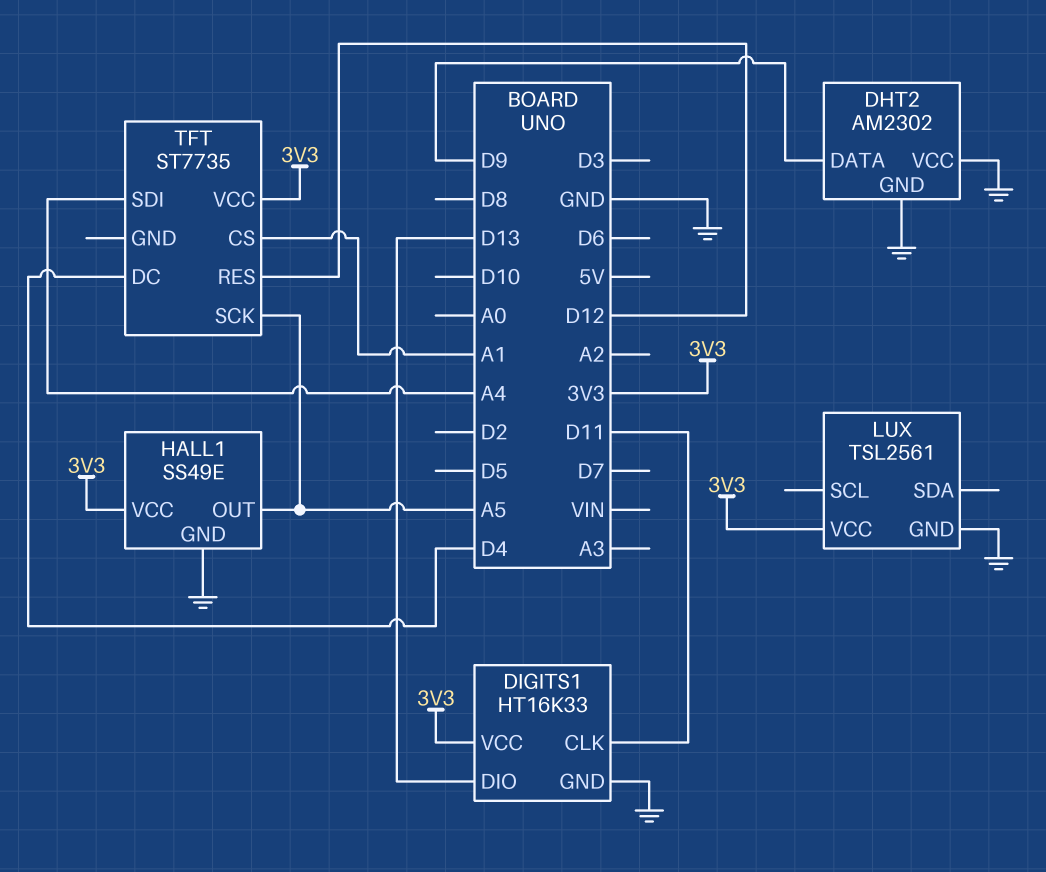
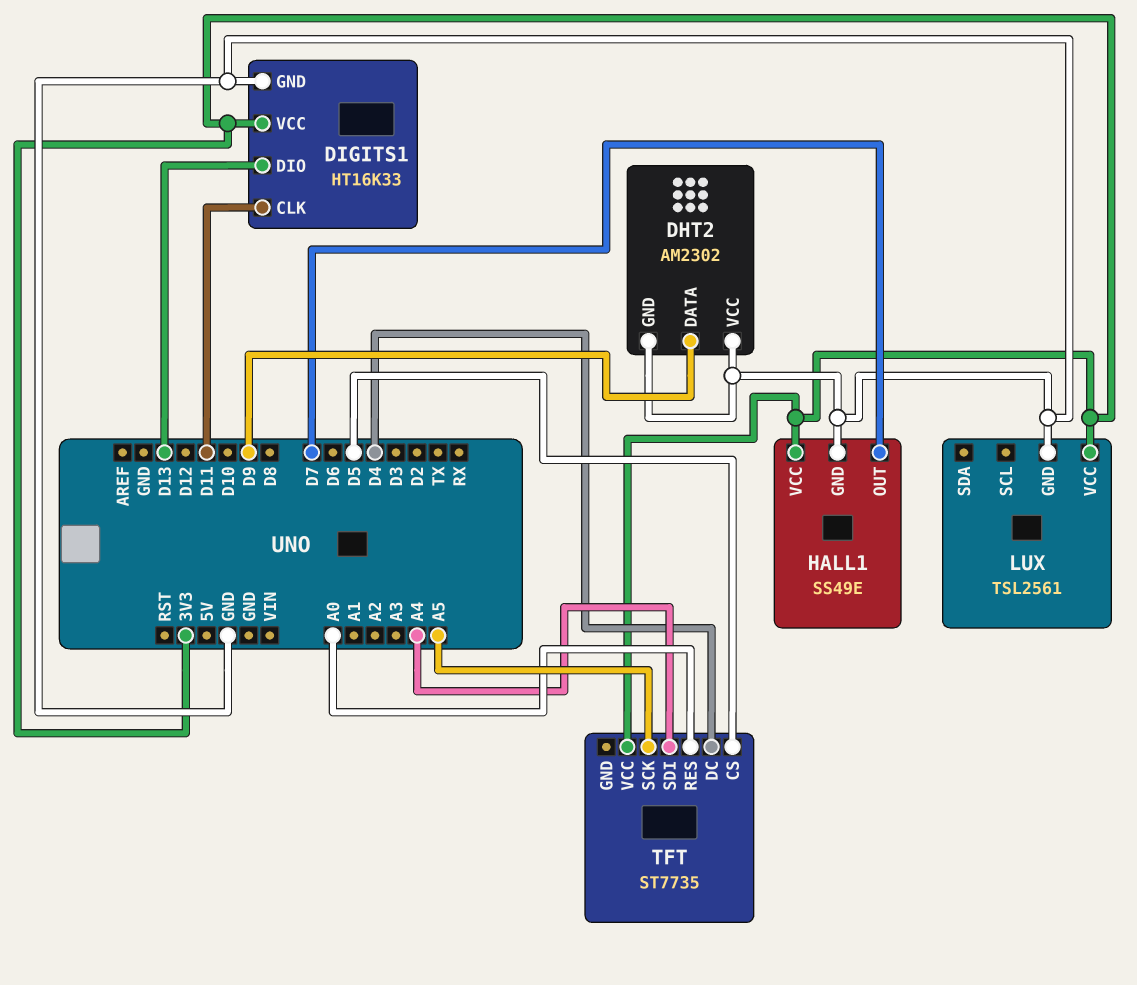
HALL1 pin OUT: A5 -> D7
TFT pin CS: A1 -> D5
TFT pin RES: D12 -> A0

